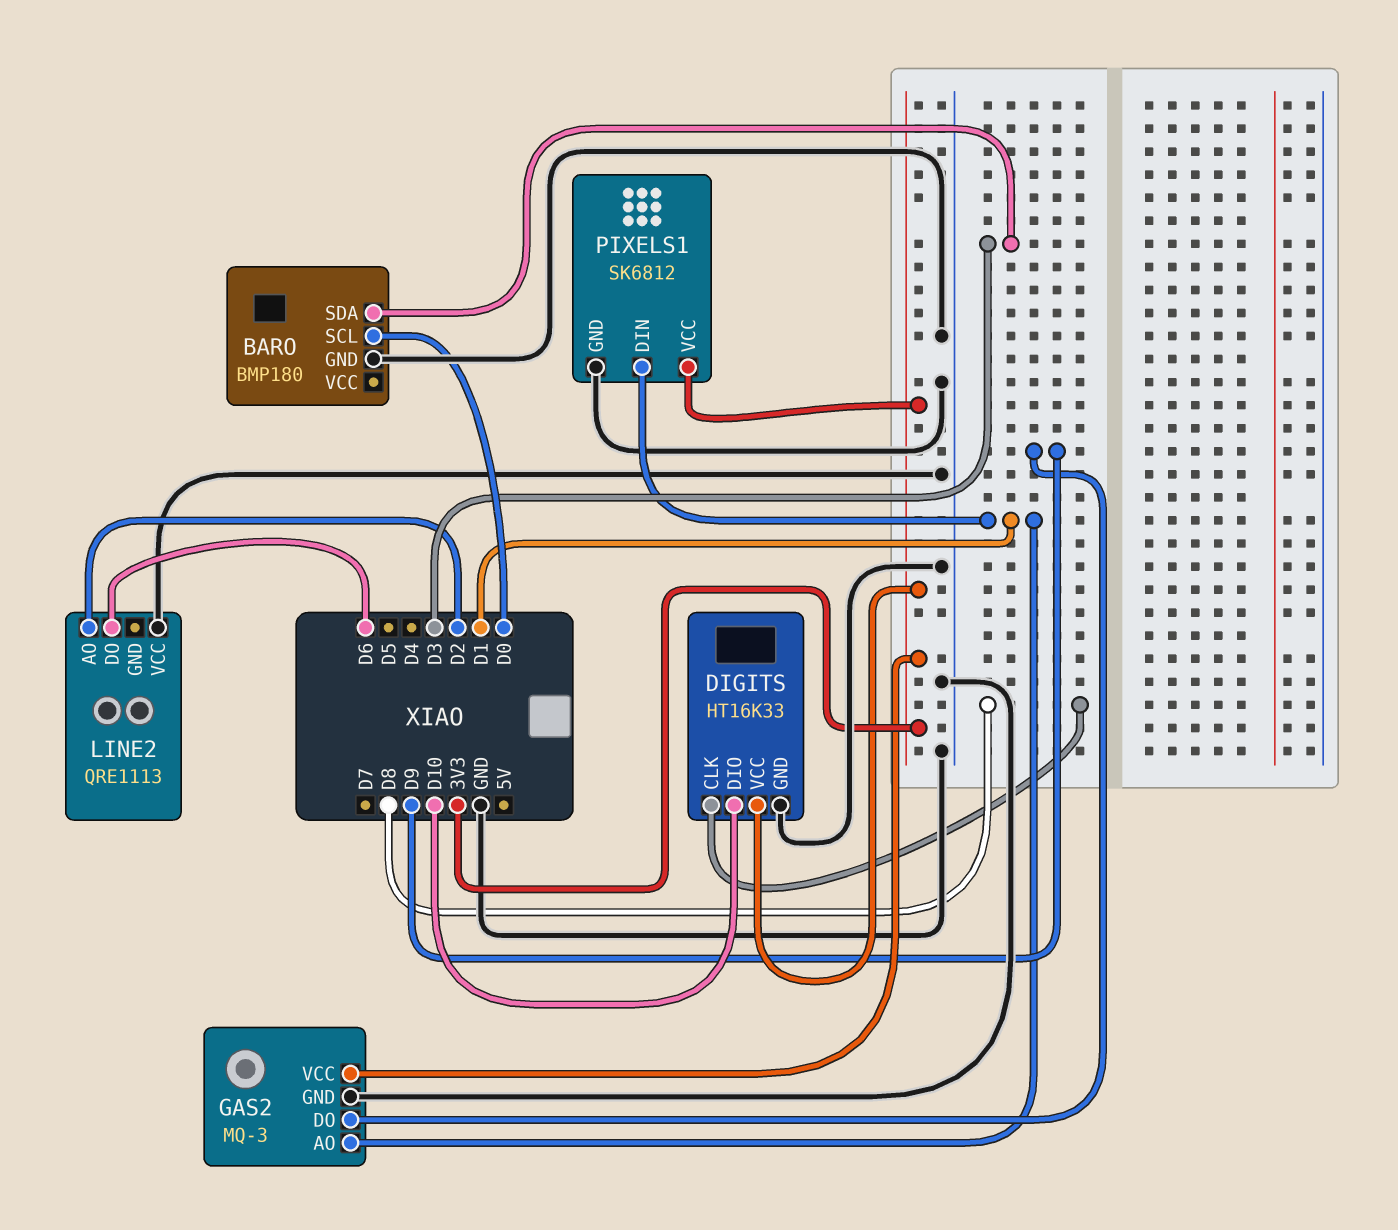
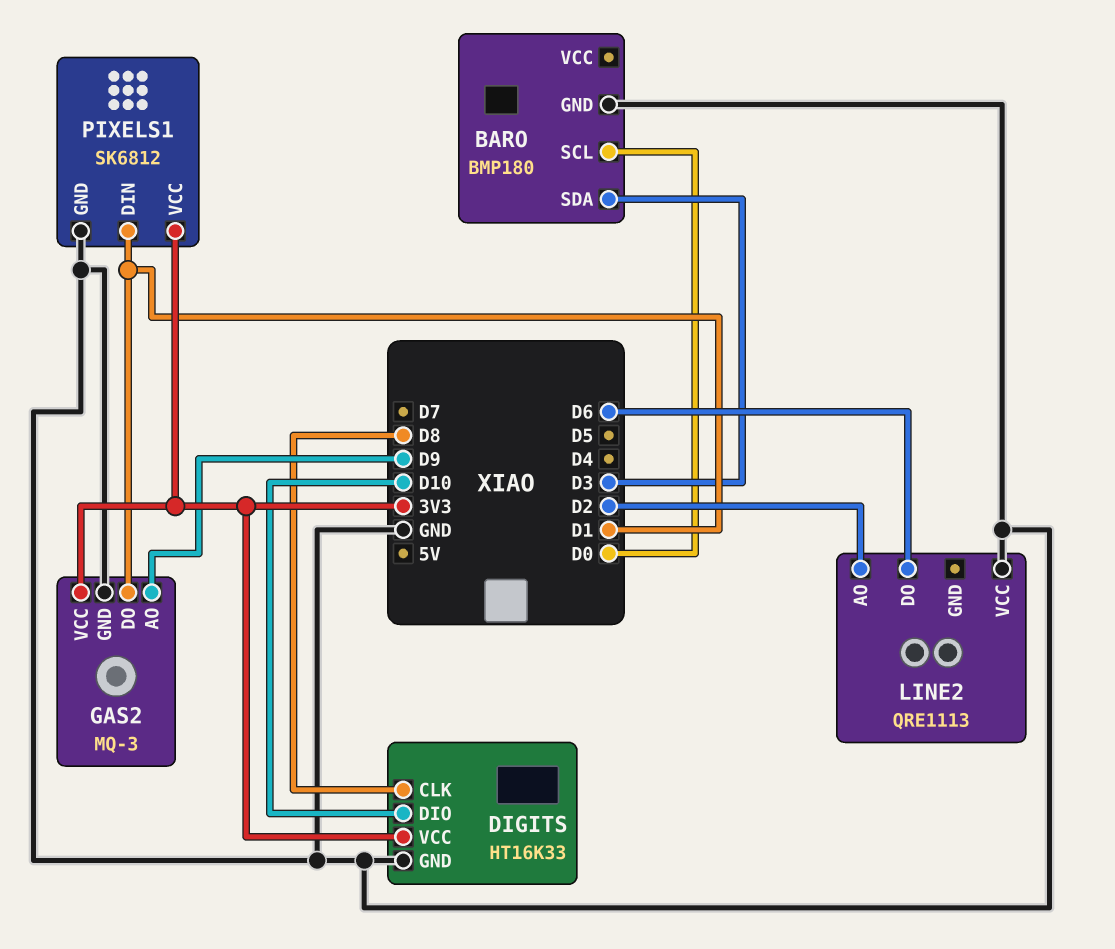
GAS2 pin AO: D1 -> D9
GAS2 pin DO: D9 -> D1

